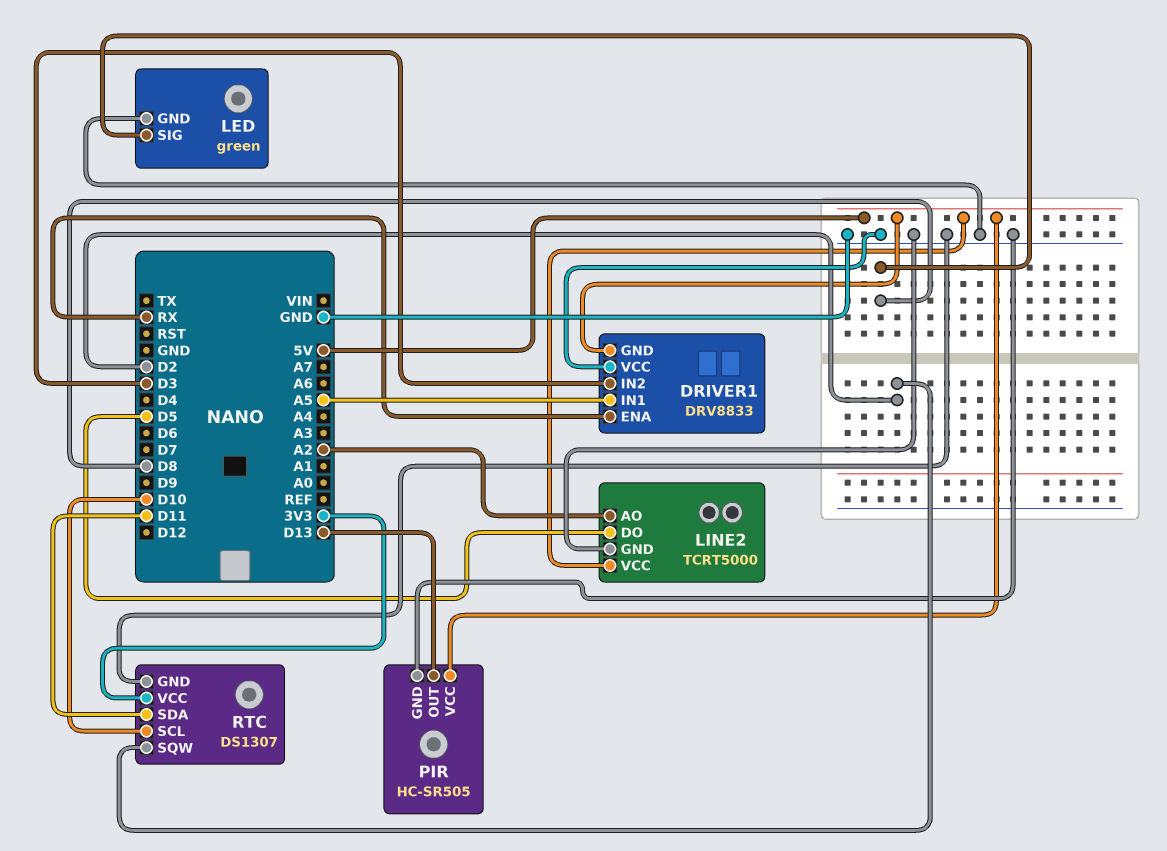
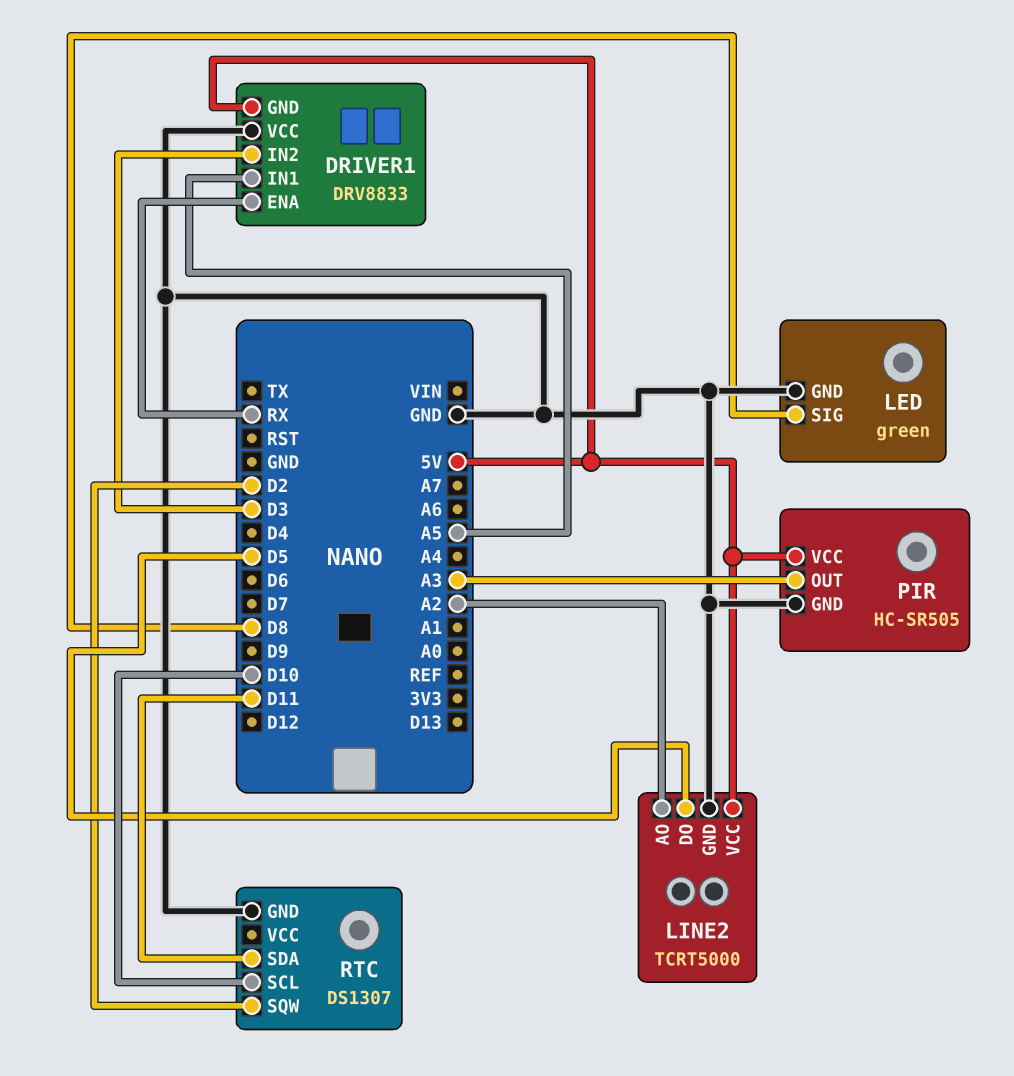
PIR pin OUT: D13 -> A3
RTC pin VCC: 3V3 -> none

